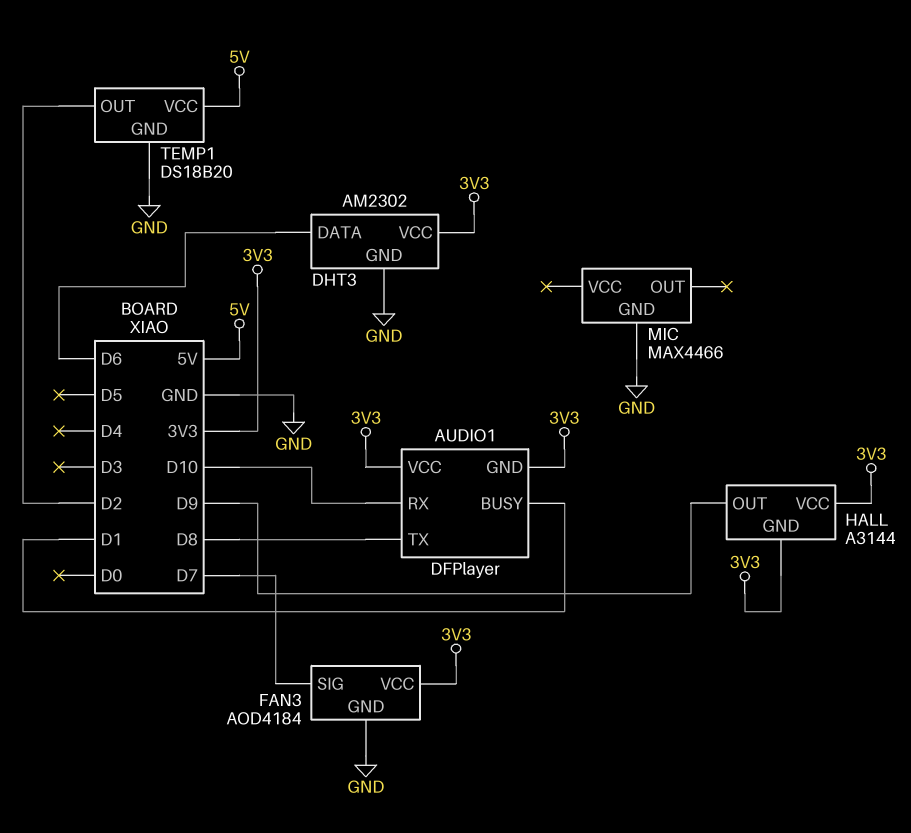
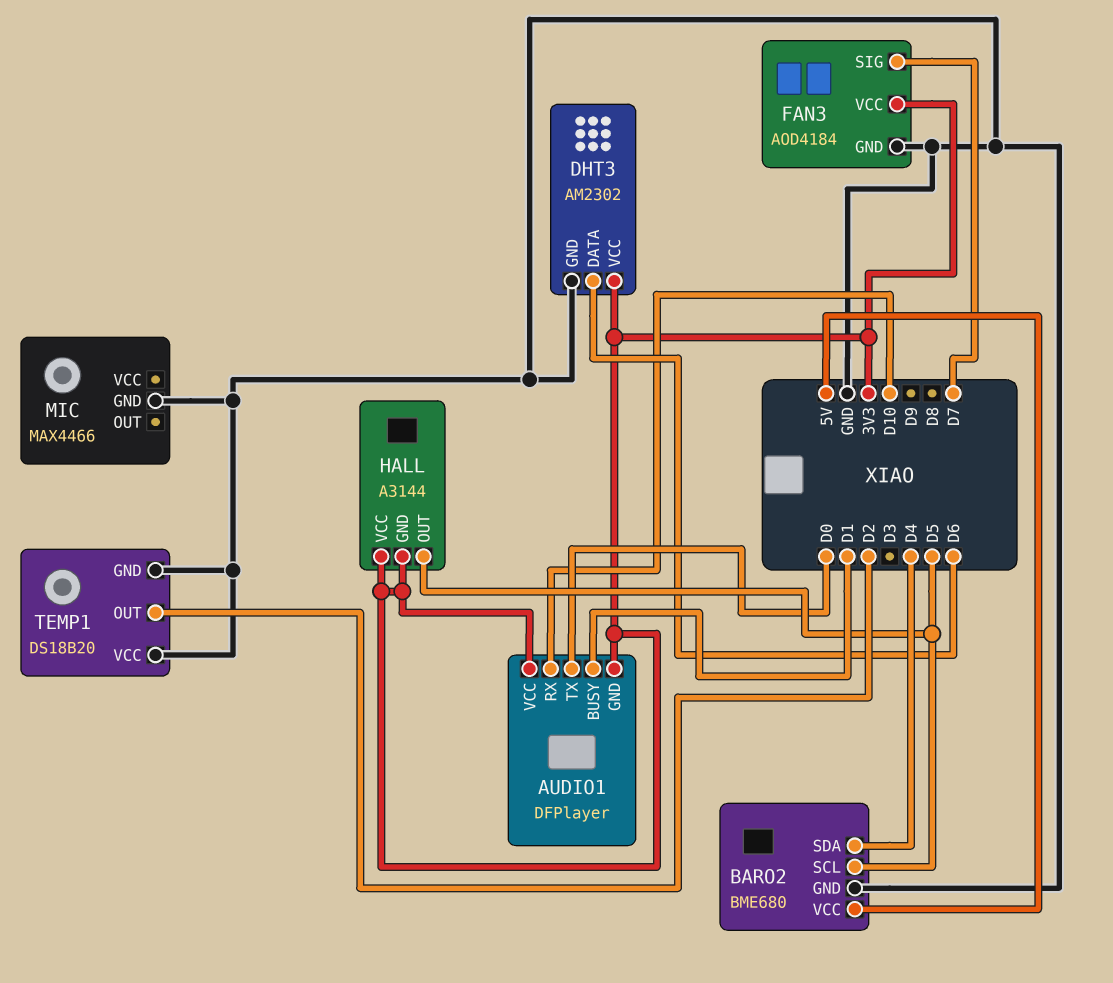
AUDIO1 pin TX: D8 -> D0
BARO2: none -> BME680
BARO2 pin GND: none -> GND
BARO2 pin SCL: none -> D5
BARO2 pin SDA: none -> D4
BARO2 pin VCC: none -> 5V
HALL pin OUT: D9 -> D5
TEMP1 pin VCC: 5V -> GND

